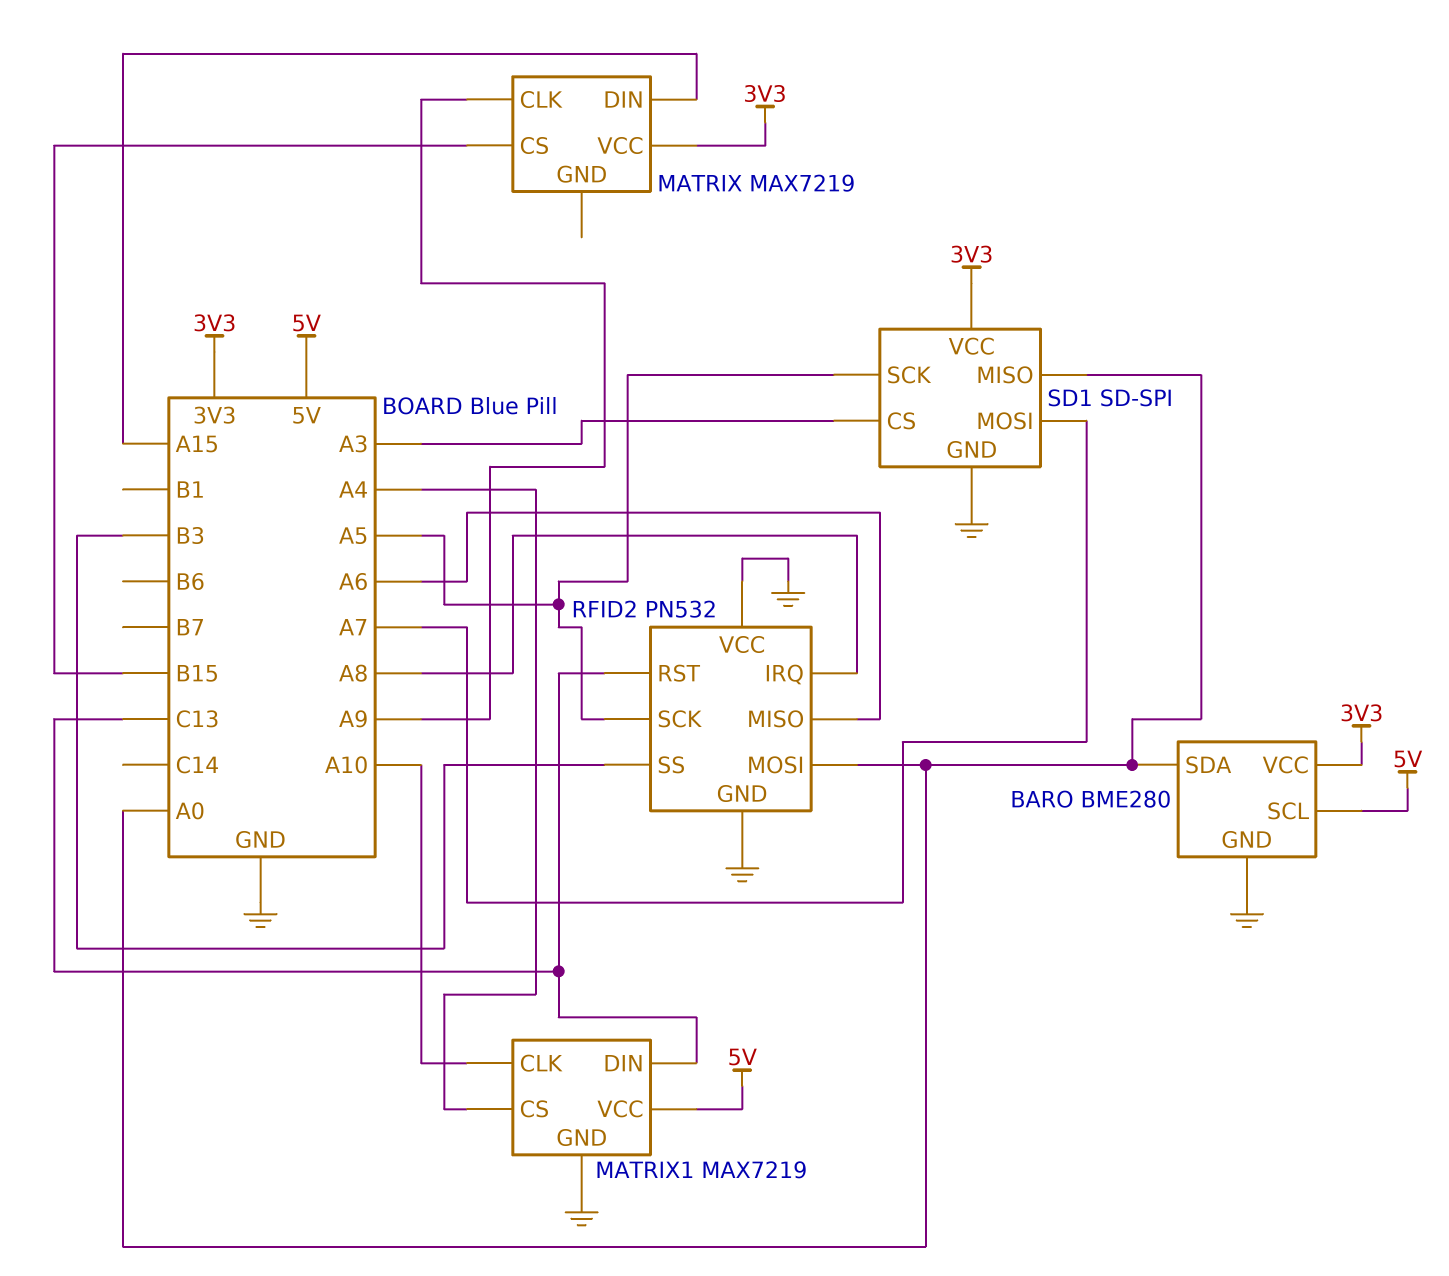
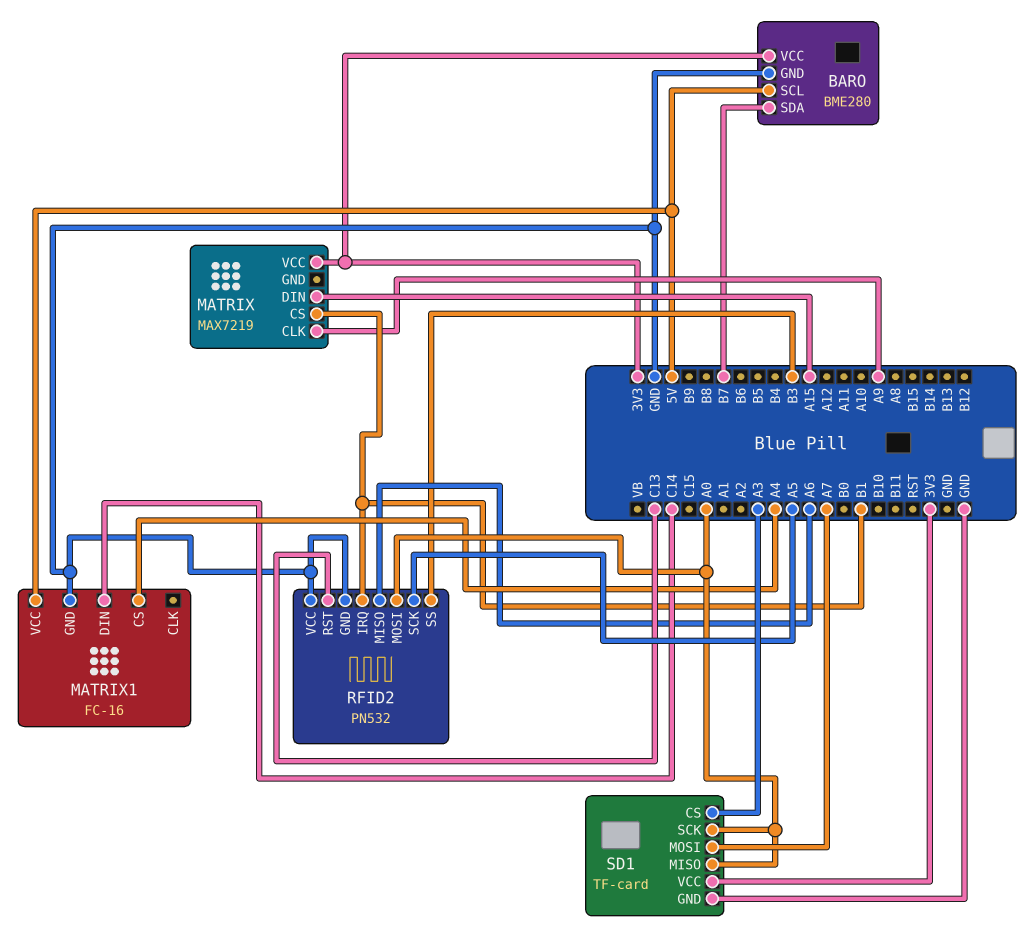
BARO pin SDA: A0 -> B7
MATRIX pin CS: B15 -> B1
MATRIX1: MAX7219 -> FC-16
MATRIX1 pin CLK: A10 -> none
MATRIX1 pin DIN: C13 -> C14
RFID2 pin IRQ: A8 -> B1
SD1: SD-SPI -> TF-card
SD1 pin SCK: A5 -> A0

